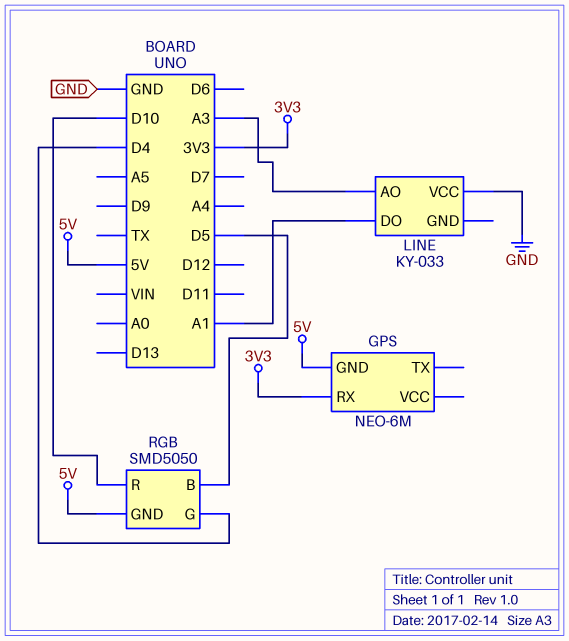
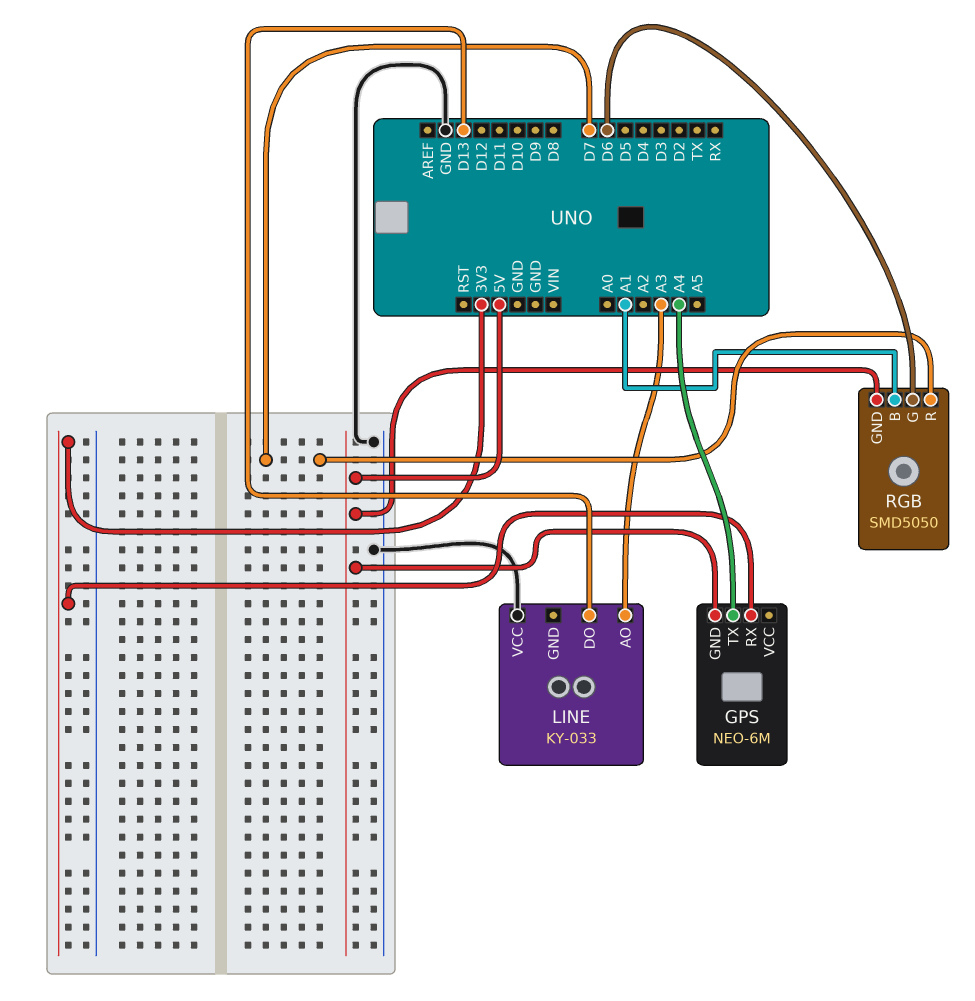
GPS pin TX: none -> A4
LINE pin DO: A1 -> D13
RGB pin B: D5 -> A1
RGB pin G: D4 -> D6
RGB pin R: D10 -> D7

